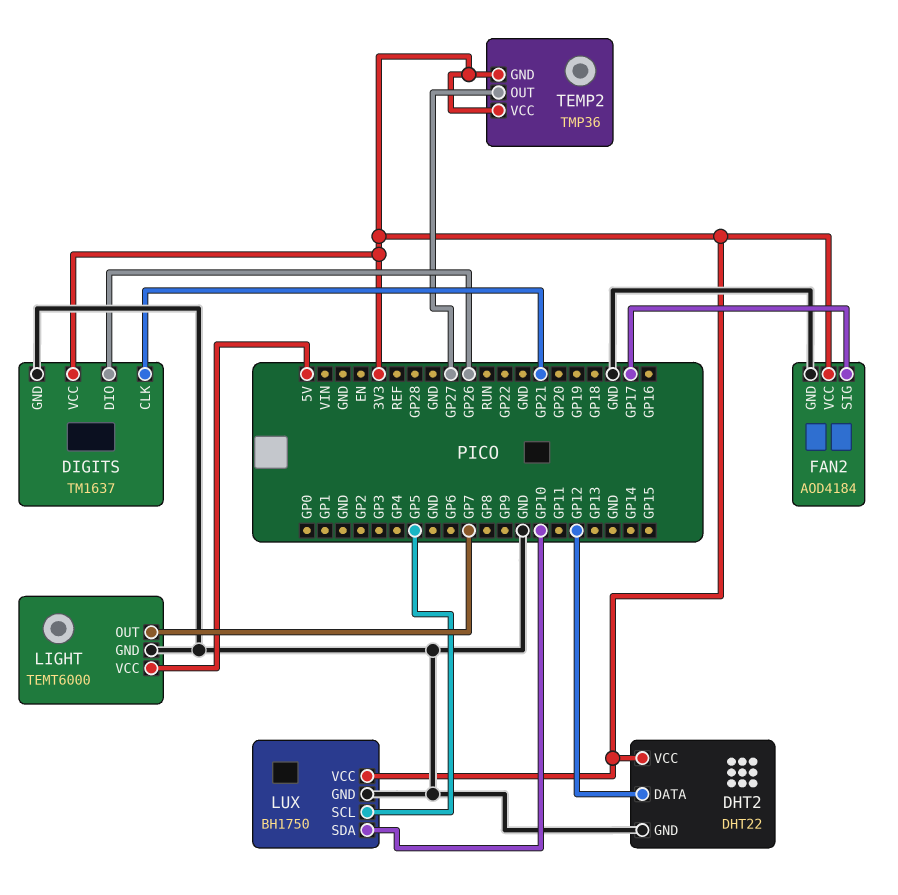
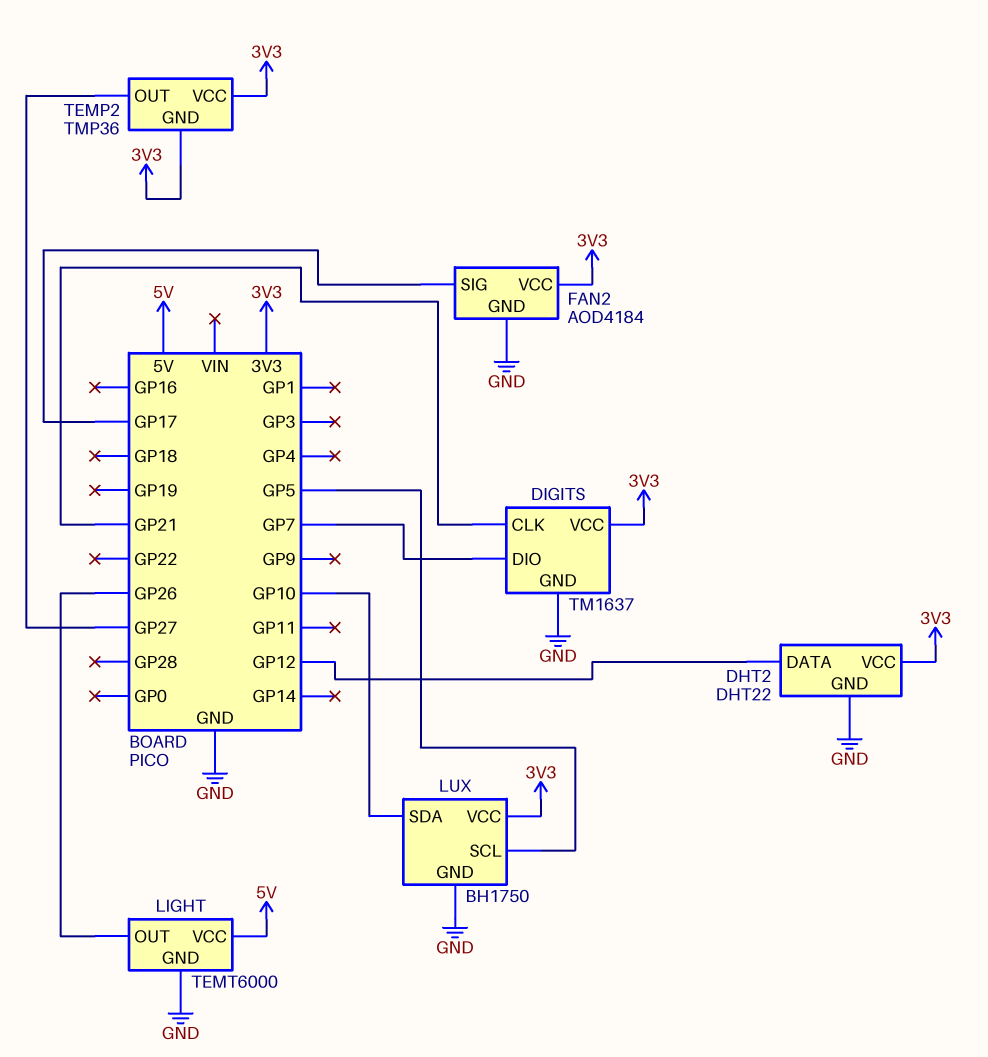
DIGITS pin DIO: GP26 -> GP7
LIGHT pin OUT: GP7 -> GP26

